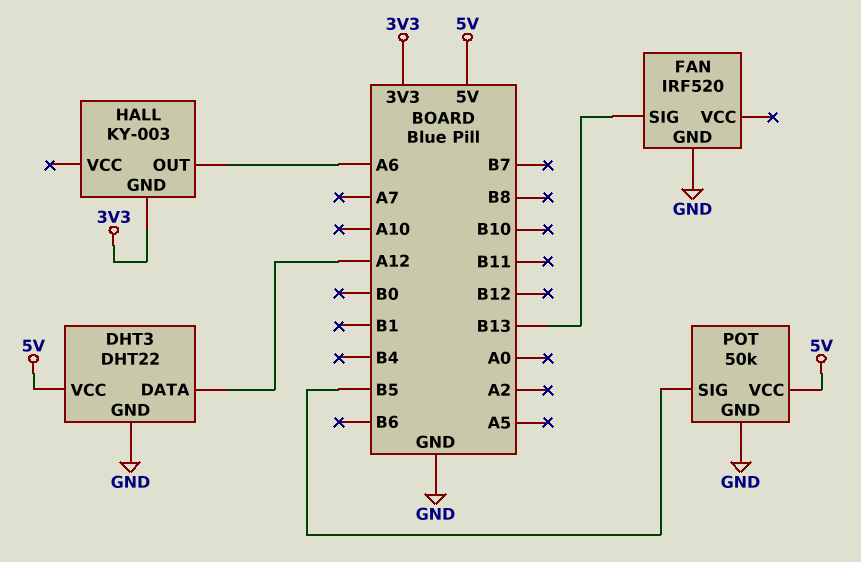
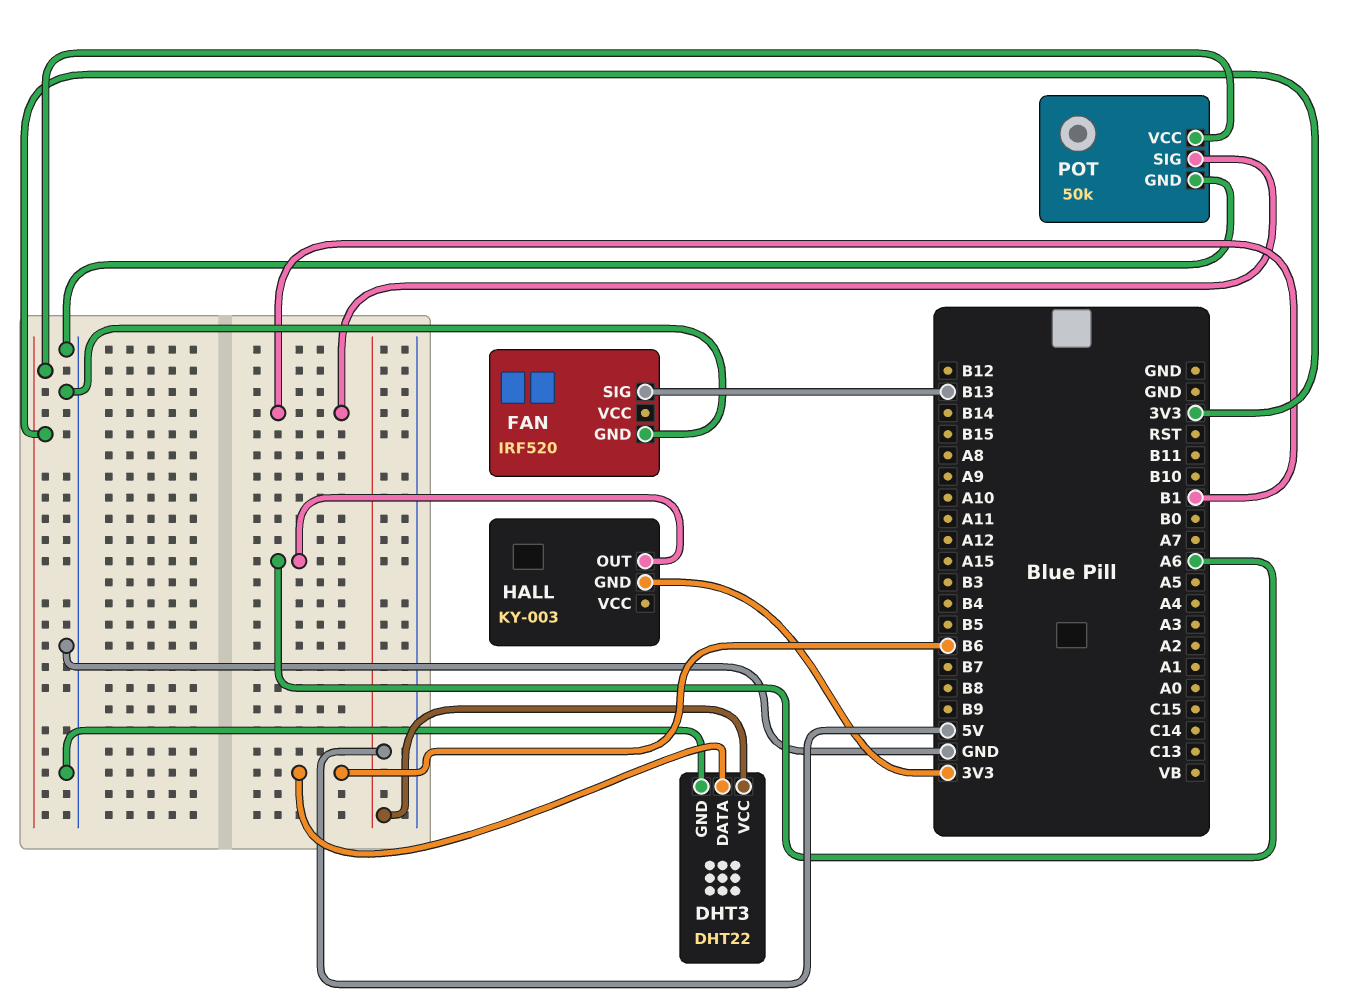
DHT3 pin DATA: A12 -> B6
POT pin SIG: B5 -> B1
POT pin VCC: 5V -> 3V3

